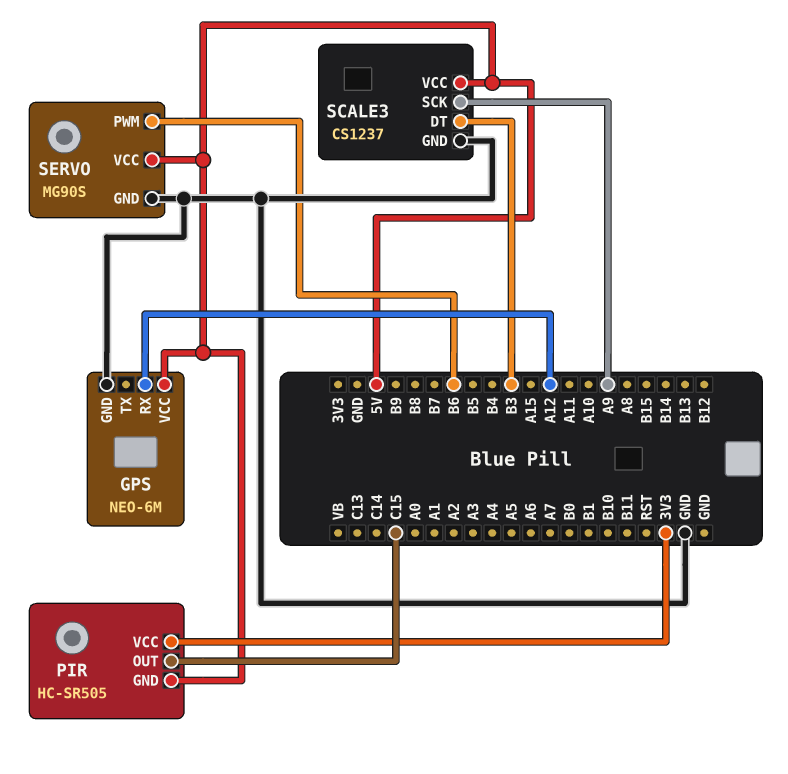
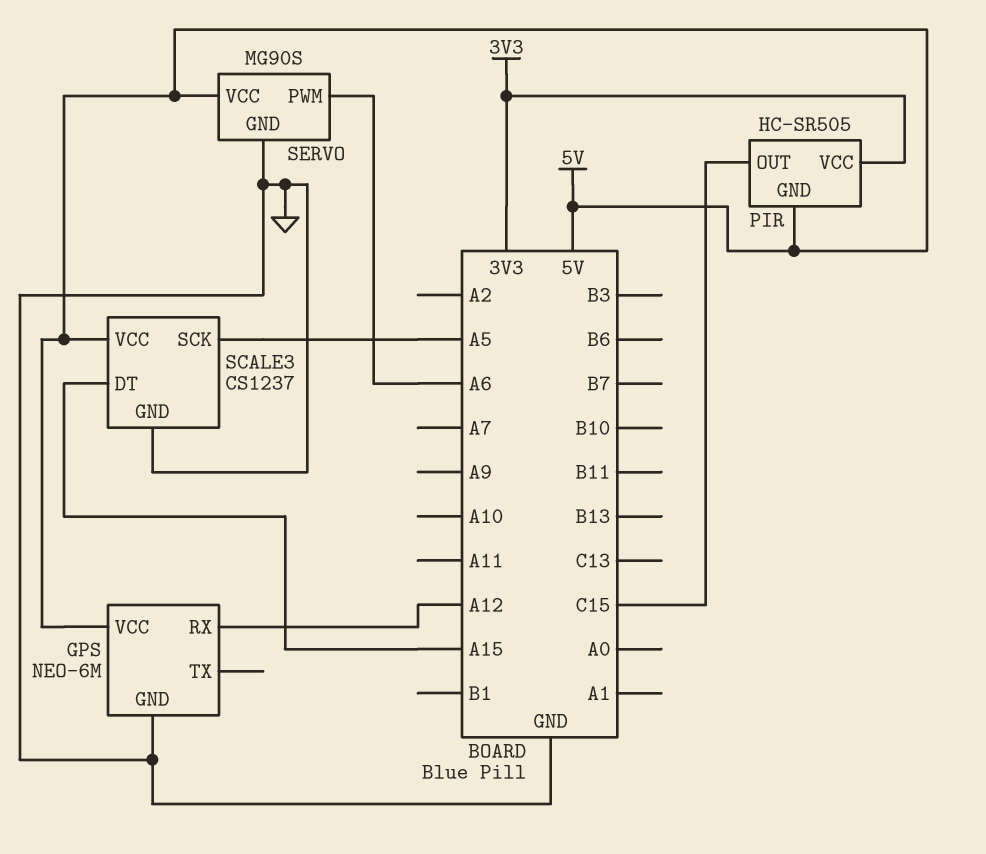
SCALE3 pin DT: B3 -> A15
SCALE3 pin SCK: A9 -> A5
SERVO pin PWM: B6 -> A6

